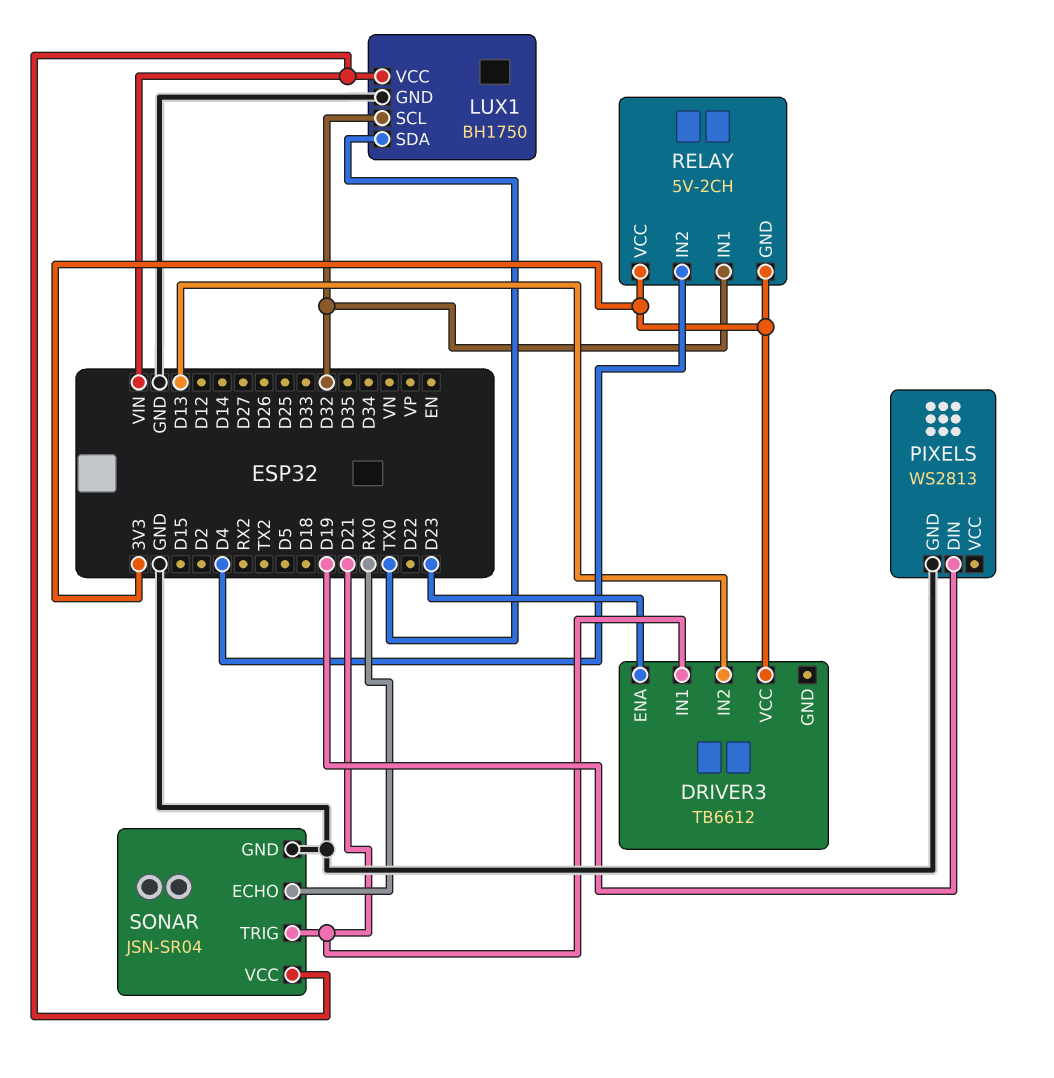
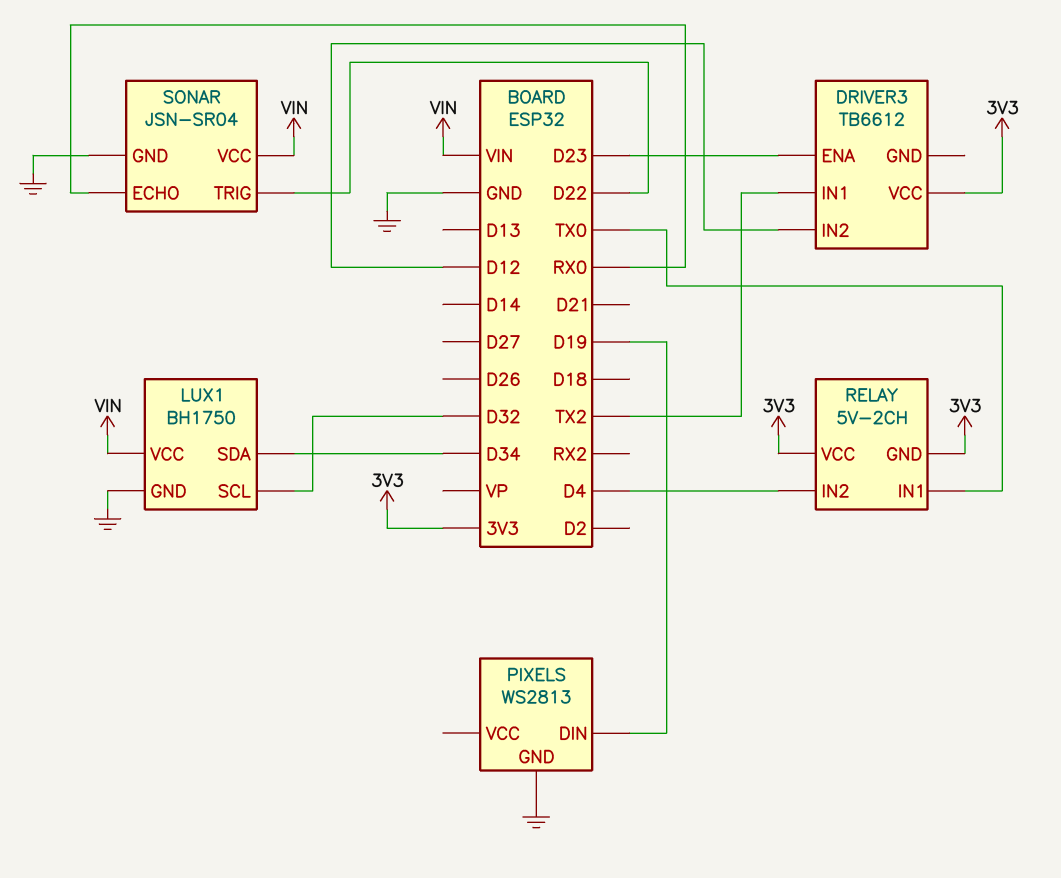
DRIVER3 pin IN1: D21 -> TX2
DRIVER3 pin IN2: D13 -> D12
LUX1 pin SDA: TX0 -> D34
RELAY pin IN1: D32 -> TX0
SONAR pin TRIG: D21 -> D22

